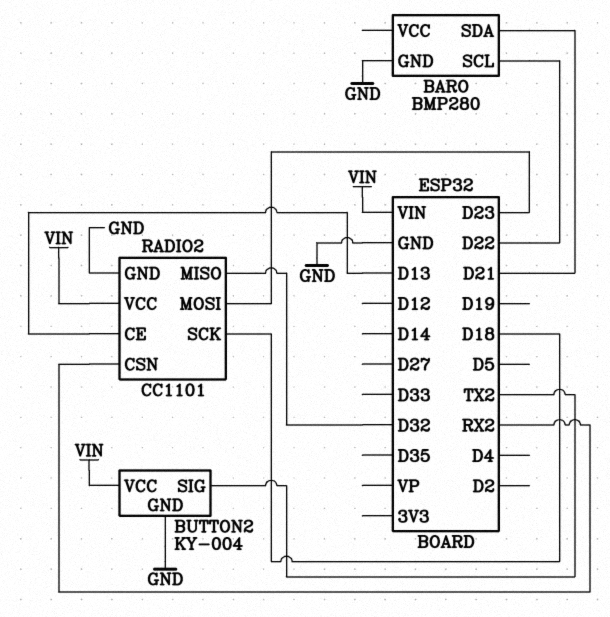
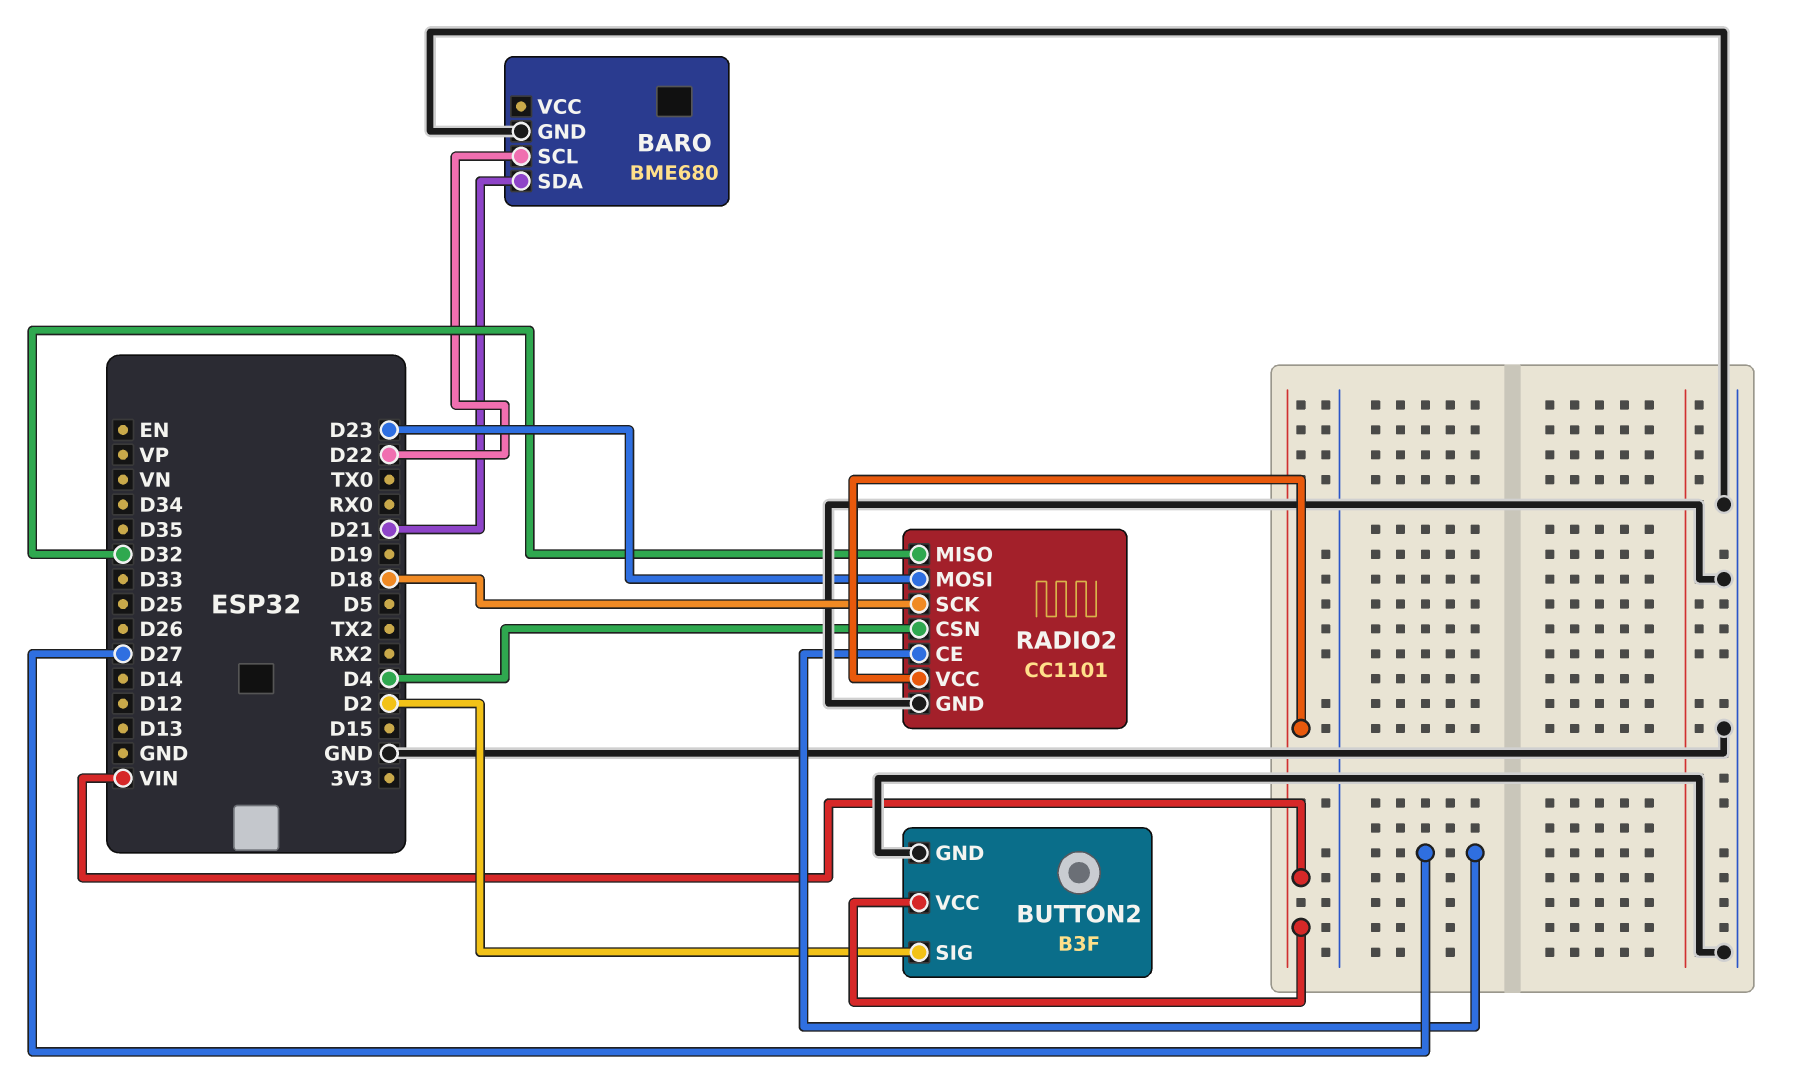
BARO: BMP280 -> BME680
BUTTON2: KY-004 -> B3F
BUTTON2 pin SIG: TX2 -> D2
RADIO2 pin CE: D13 -> D27
RADIO2 pin CSN: RX2 -> D4

